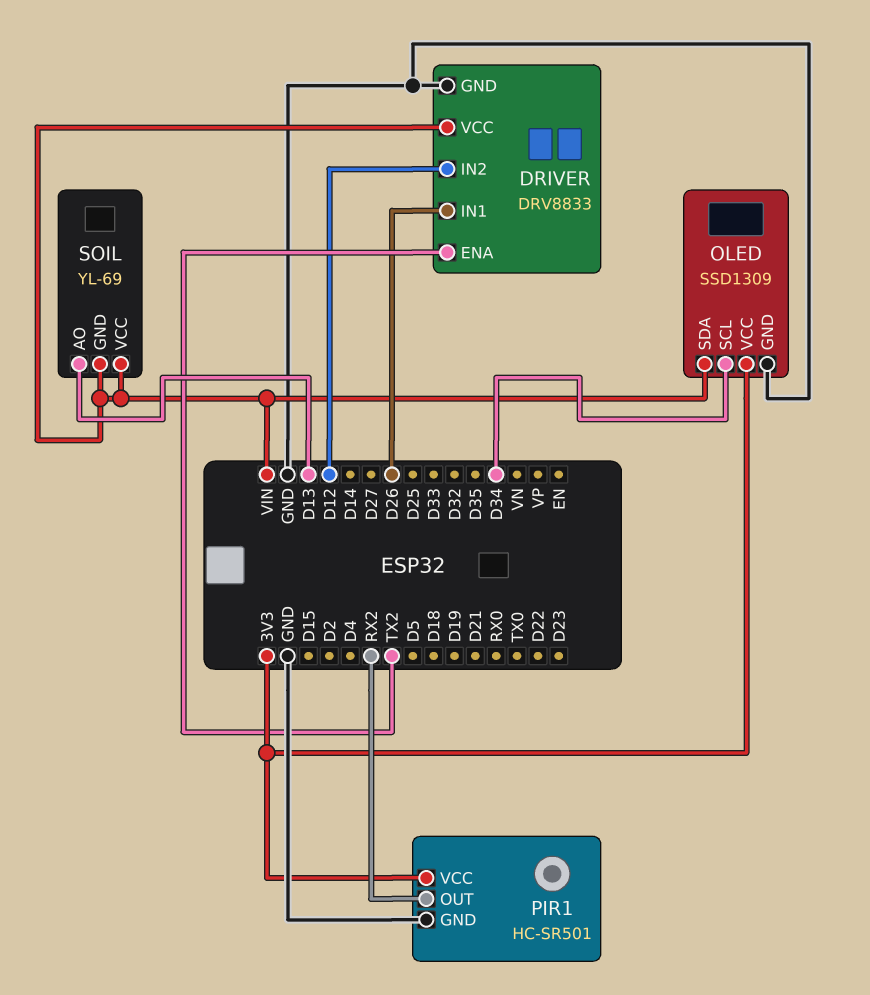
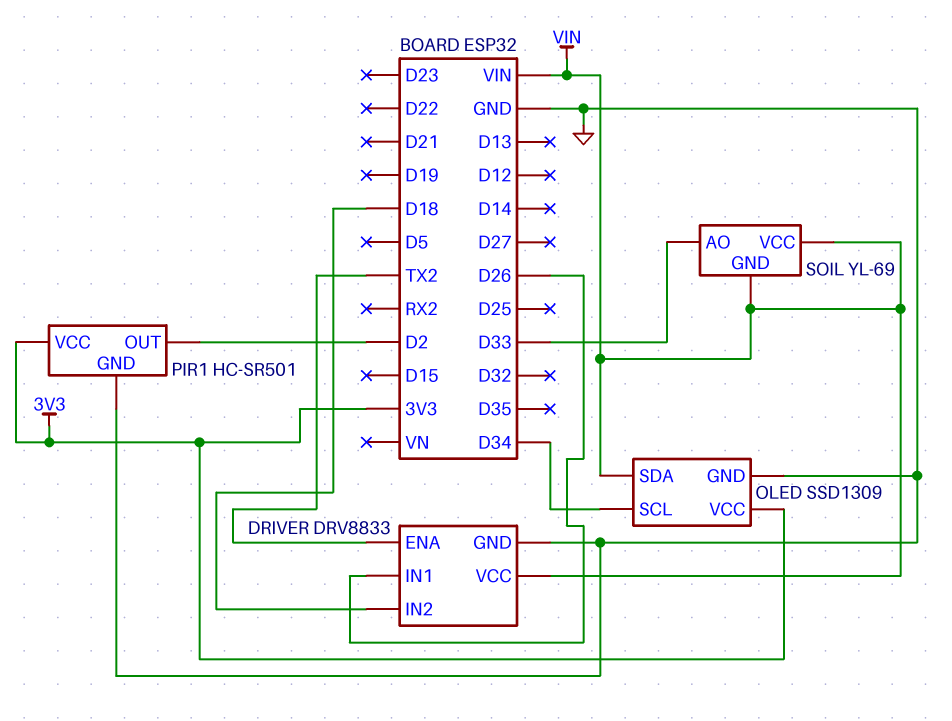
DRIVER pin IN2: D12 -> D18
PIR1 pin OUT: RX2 -> D2
SOIL pin AO: D13 -> D33

